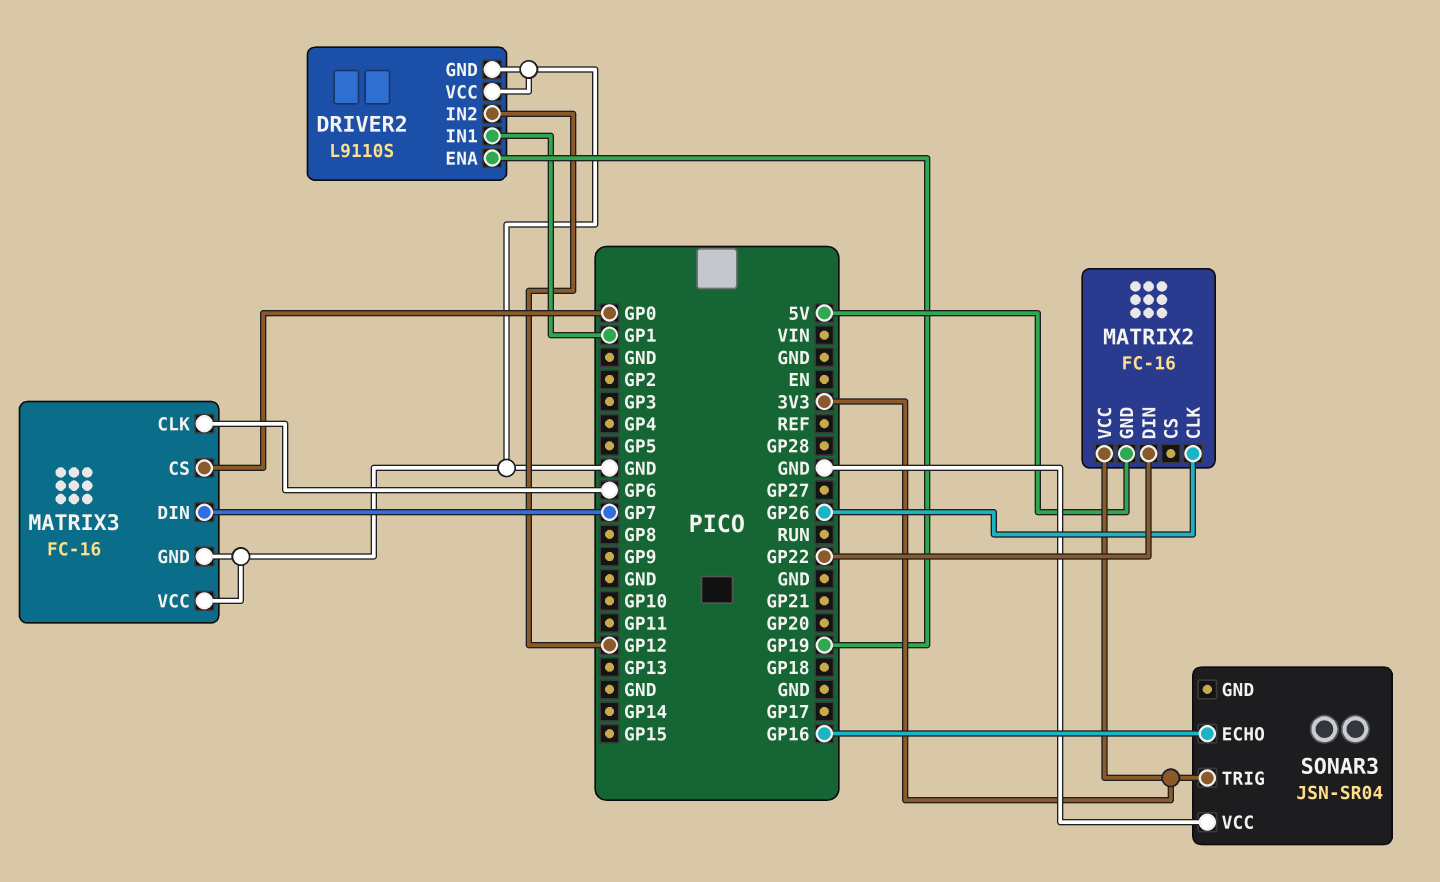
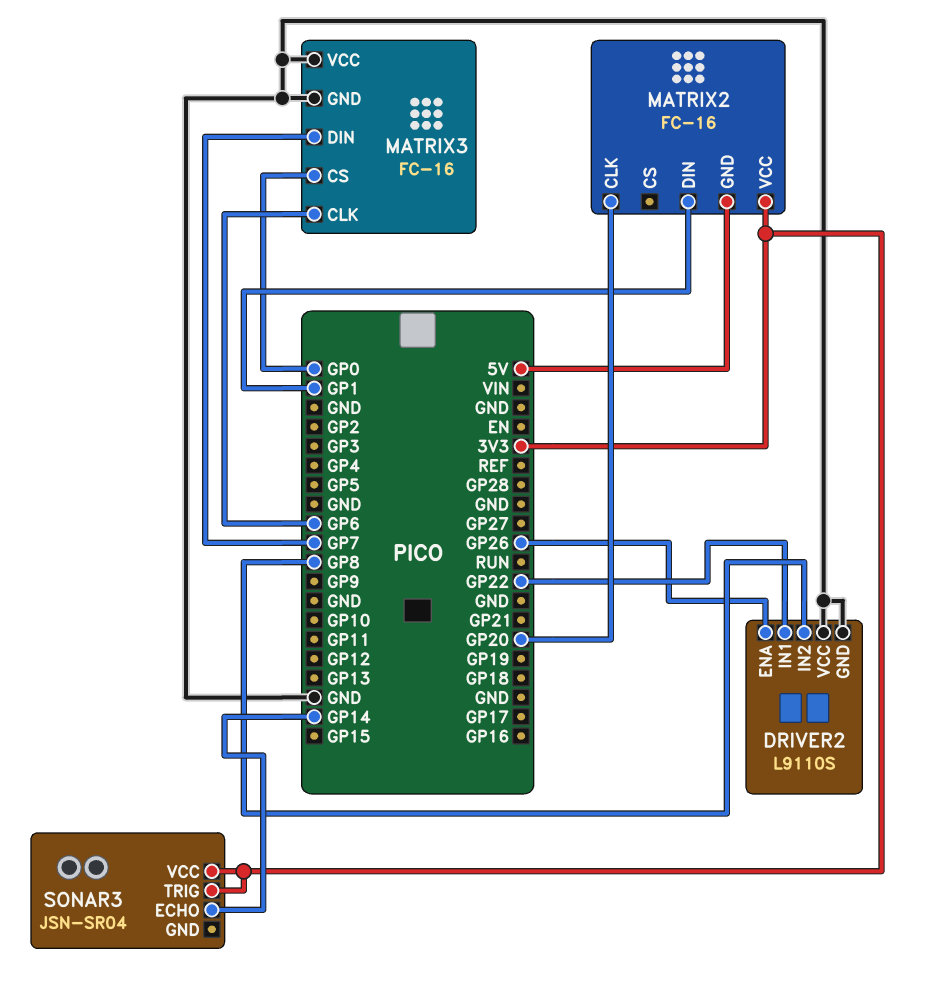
DRIVER2 pin ENA: GP19 -> GP26
DRIVER2 pin IN1: GP1 -> GP22
DRIVER2 pin IN2: GP12 -> GP8
MATRIX2 pin CLK: GP26 -> GP20
MATRIX2 pin DIN: GP22 -> GP1
SONAR3 pin ECHO: GP16 -> GP14
SONAR3 pin VCC: GND -> 3V3

